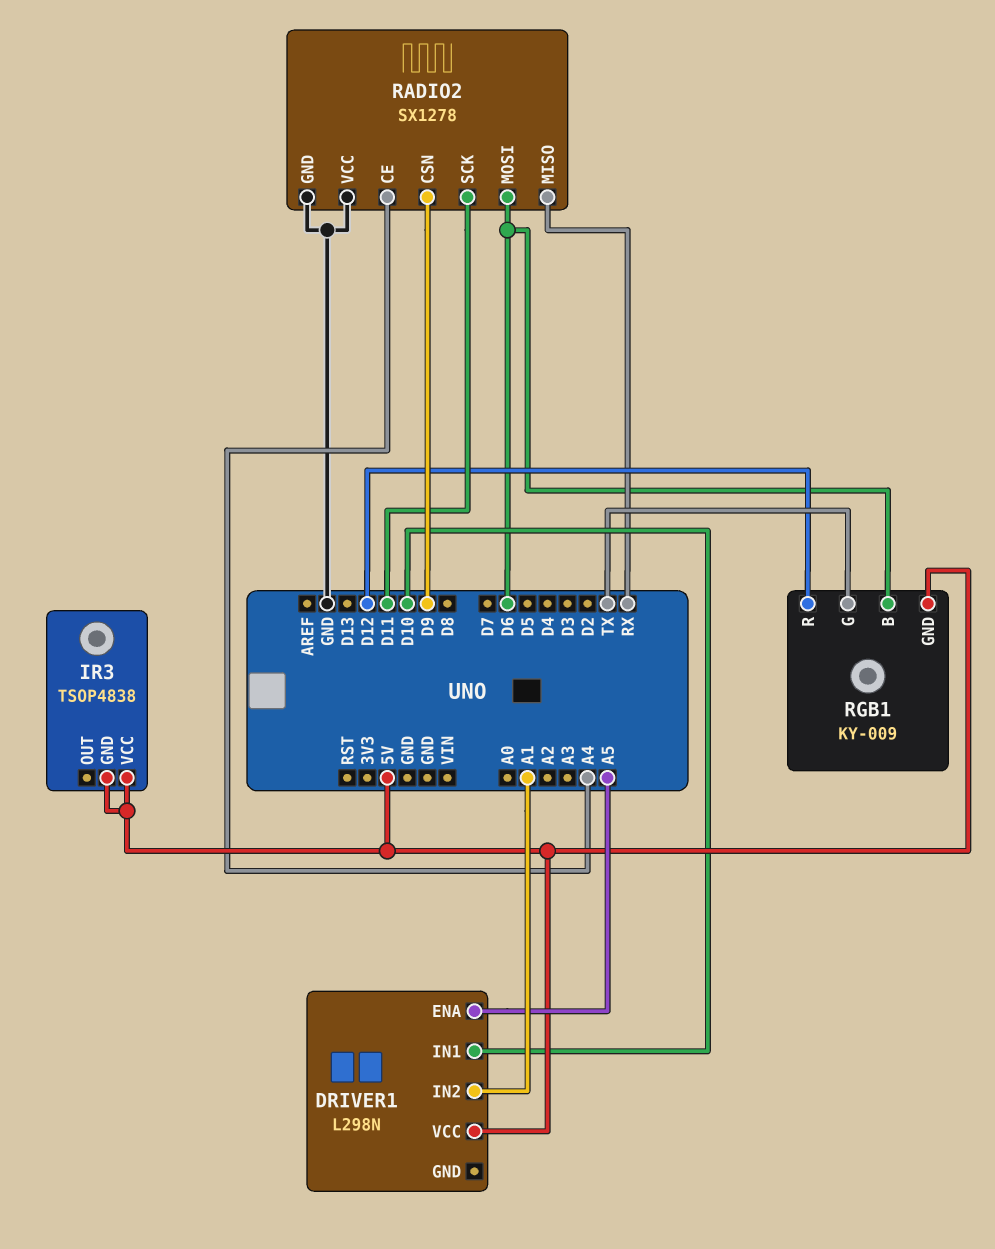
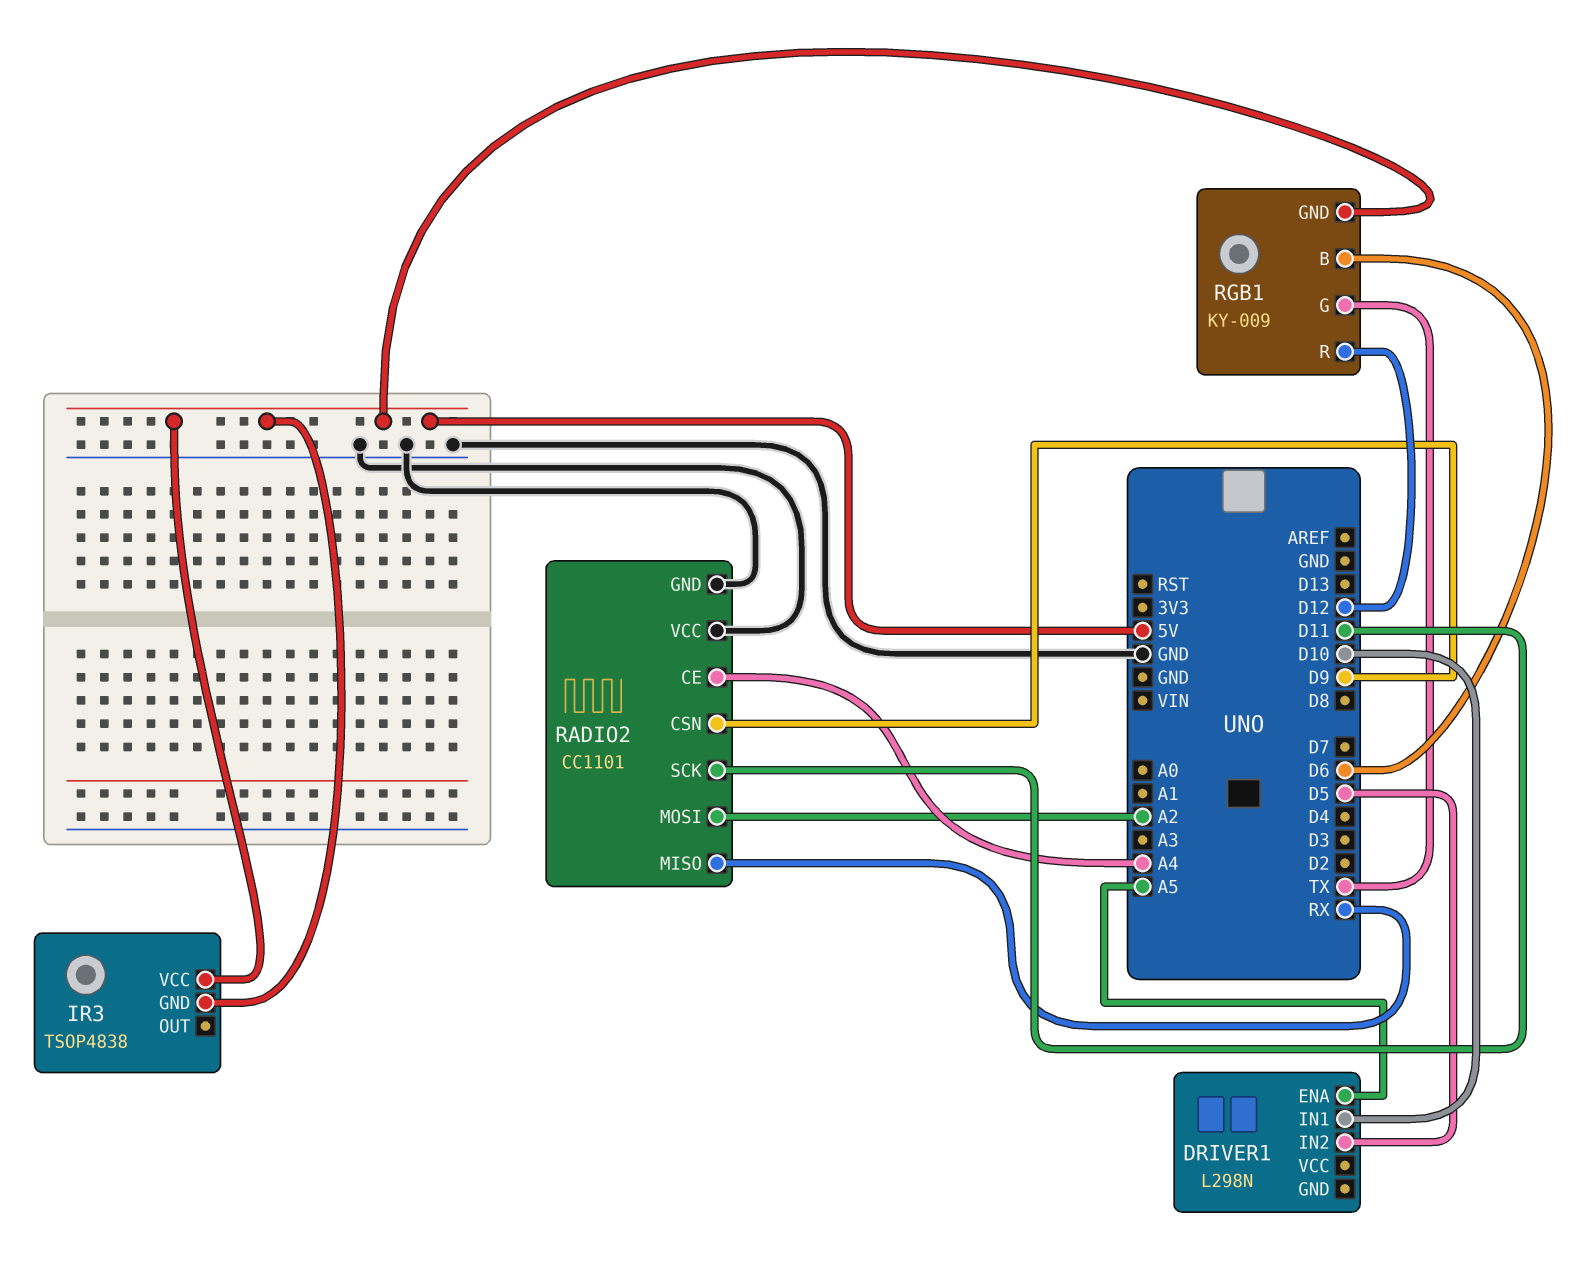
DRIVER1 pin IN2: A1 -> D5
DRIVER1 pin VCC: 5V -> none
RADIO2: SX1278 -> CC1101
RADIO2 pin MOSI: D6 -> A2

